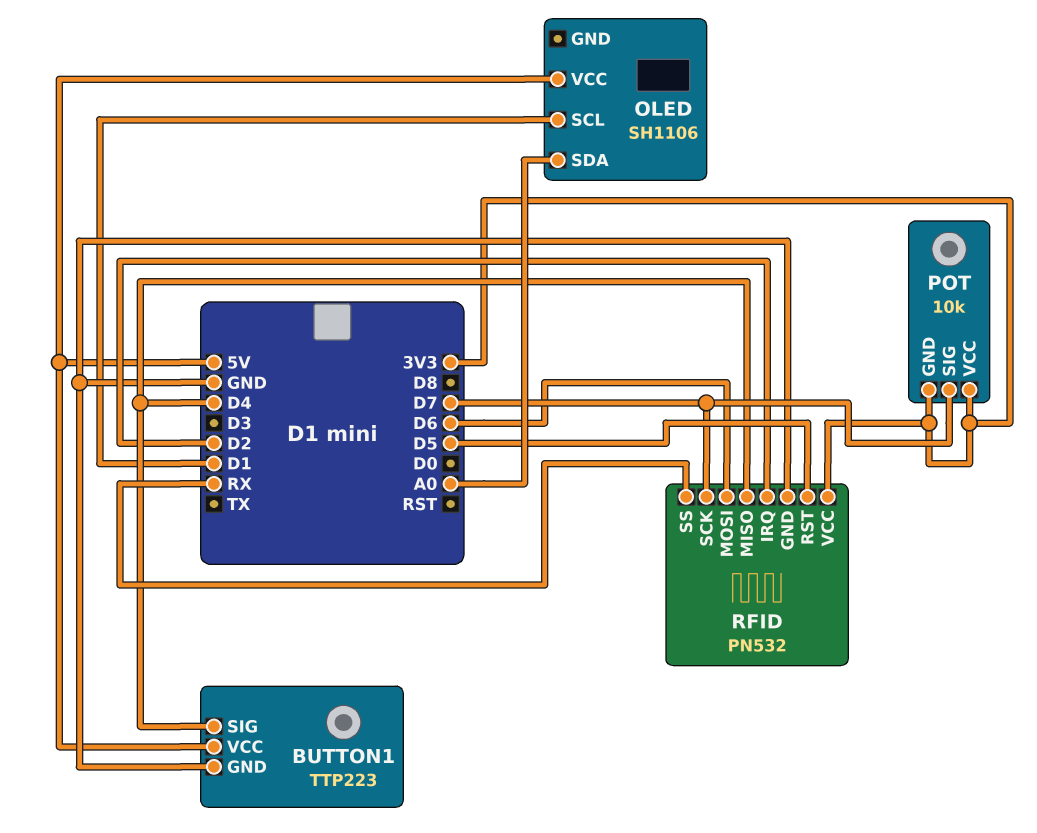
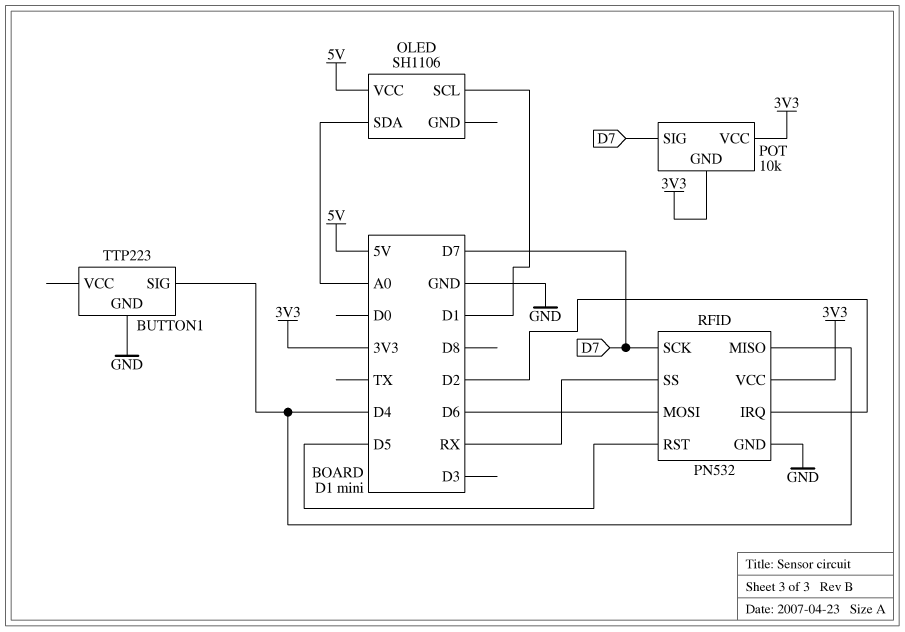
BUTTON1 pin VCC: 5V -> none

